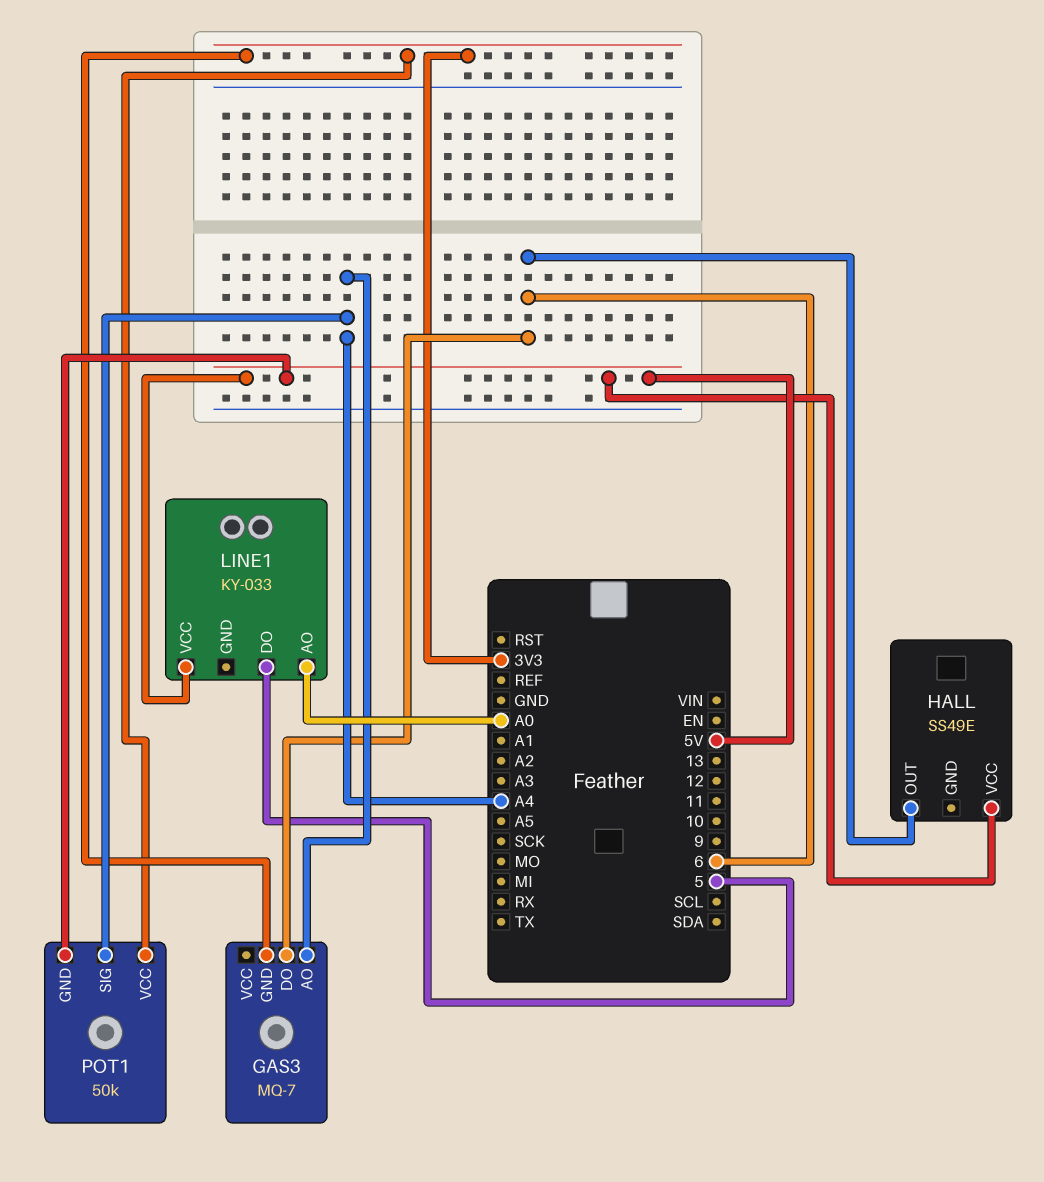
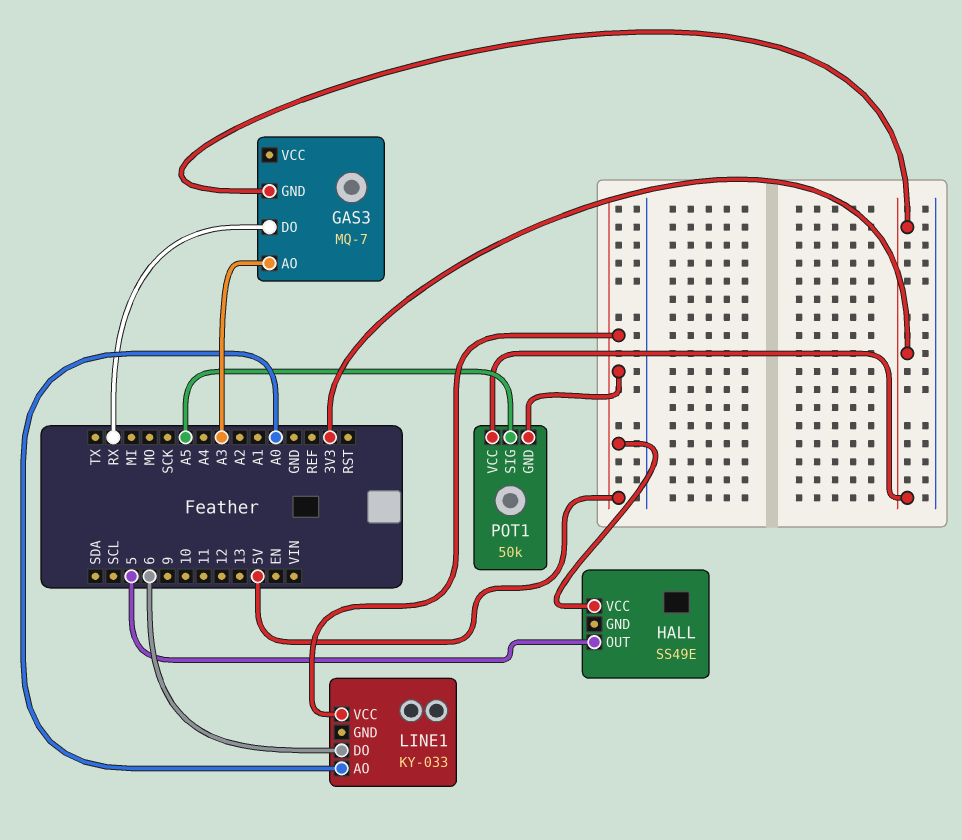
GAS3 pin AO: A4 -> A3
GAS3 pin DO: 6 -> RX
HALL pin OUT: 6 -> 5
LINE1 pin DO: 5 -> 6
POT1 pin SIG: A4 -> A5

